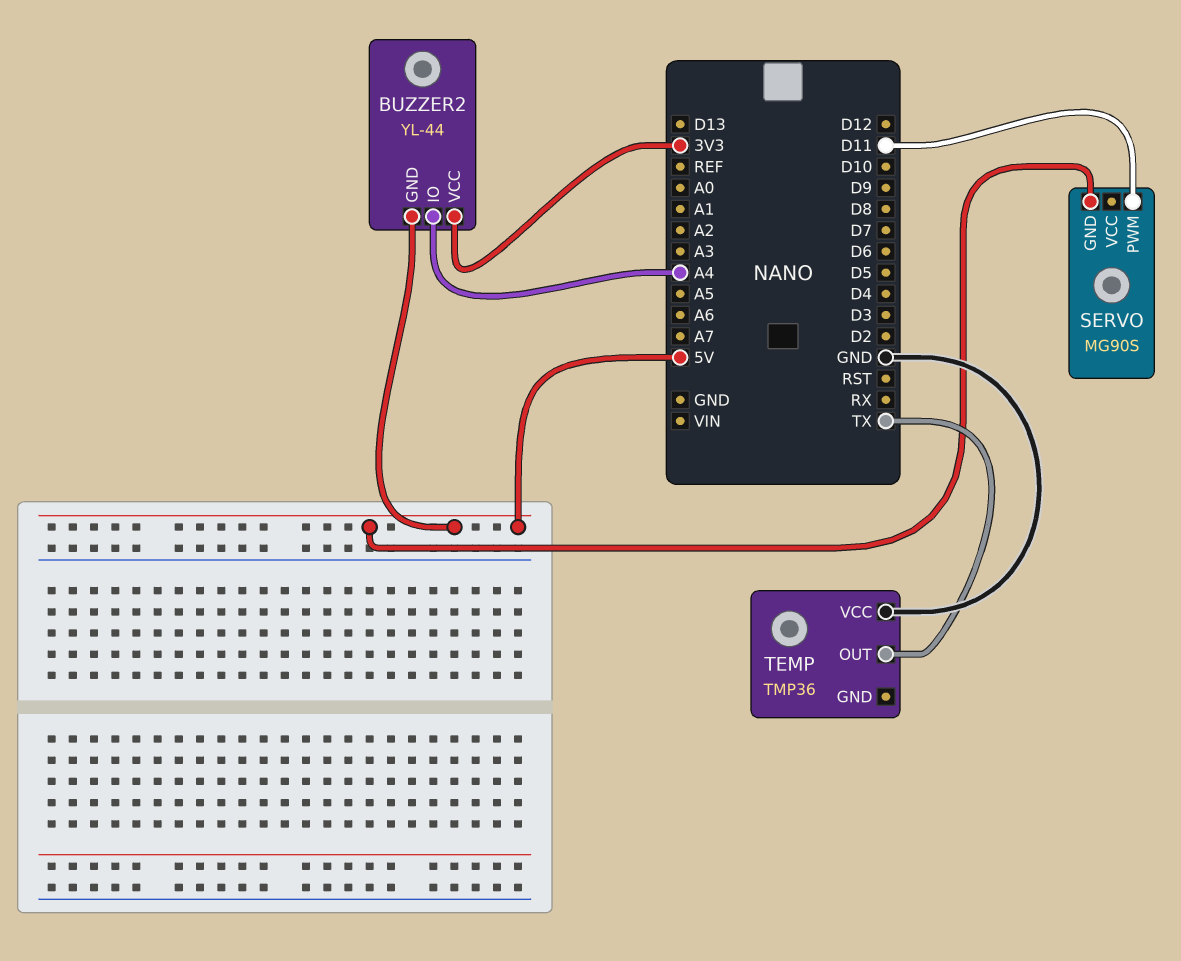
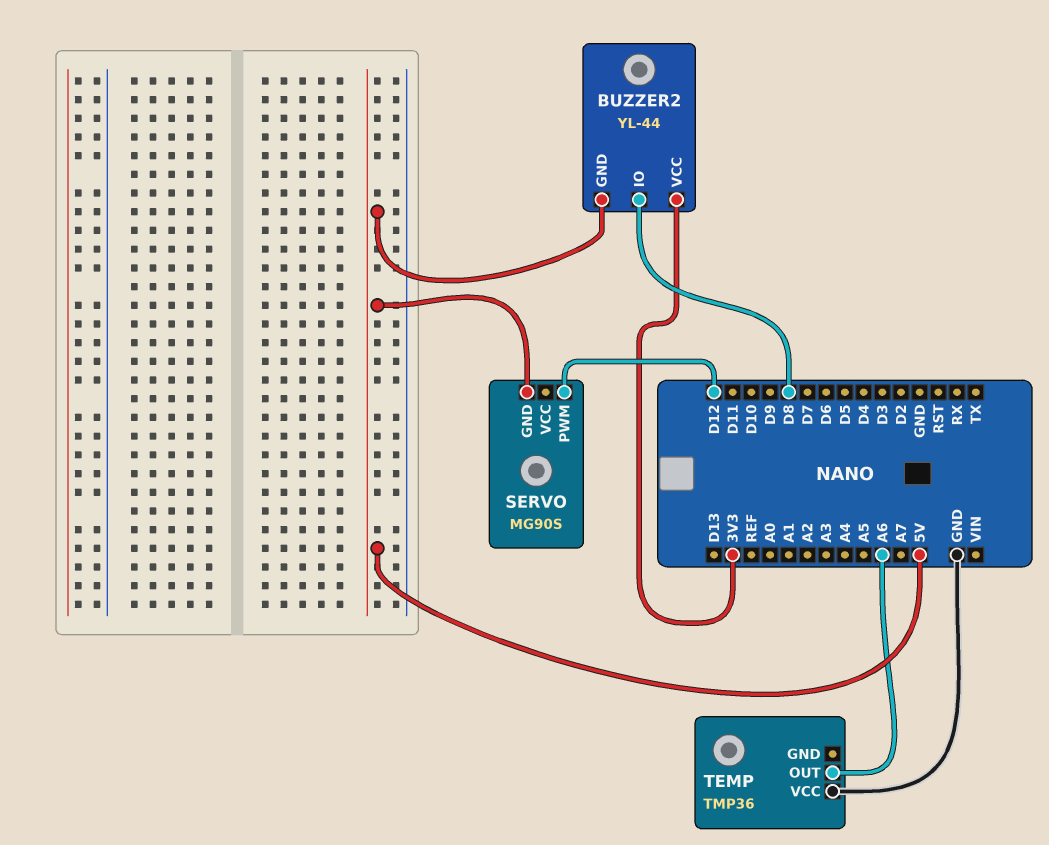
BUZZER2 pin IO: A4 -> D8
SERVO pin PWM: D11 -> D12
TEMP pin OUT: TX -> A6

